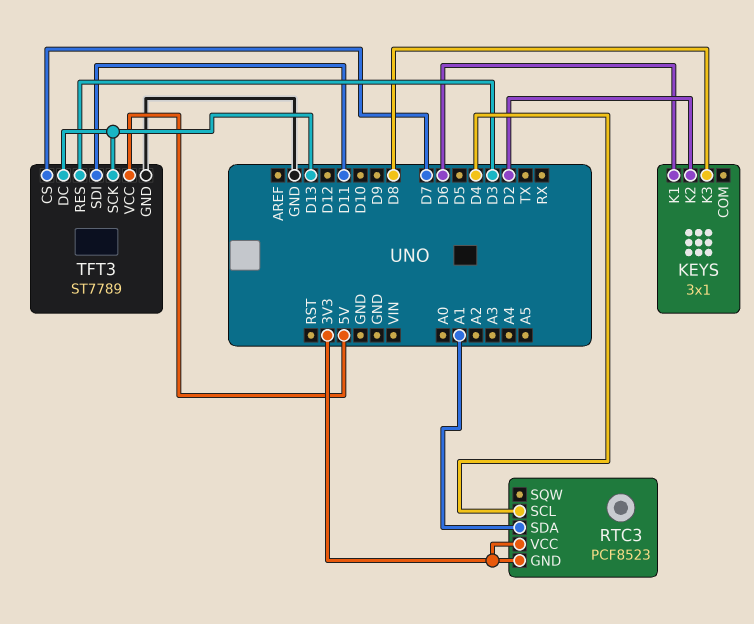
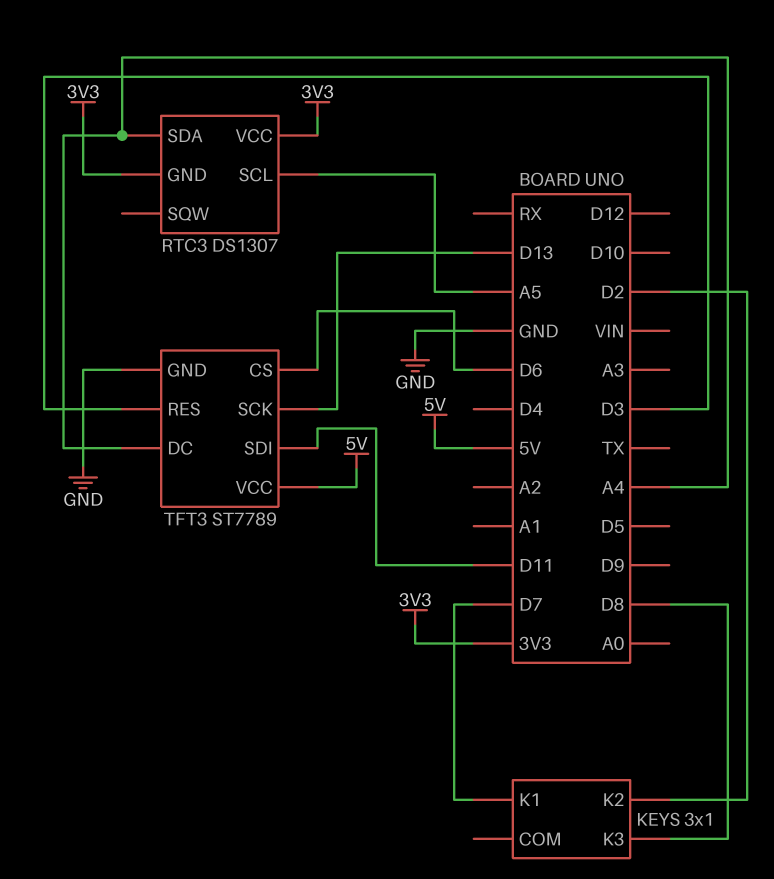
KEYS pin K1: D6 -> D7
RTC3: PCF8523 -> DS1307
RTC3 pin SCL: D4 -> A5
RTC3 pin SDA: A1 -> A4
TFT3 pin CS: D7 -> D6
TFT3 pin DC: D13 -> A4

